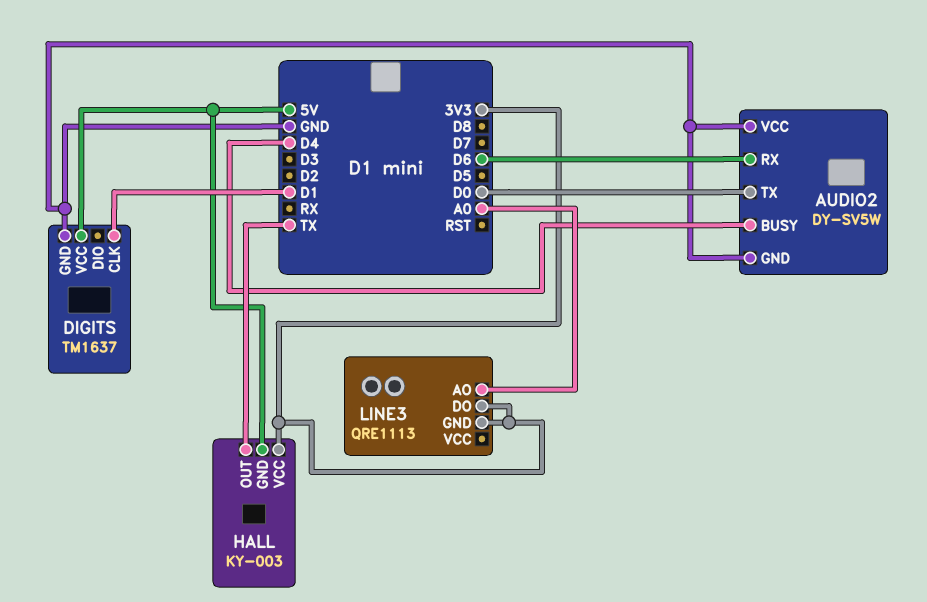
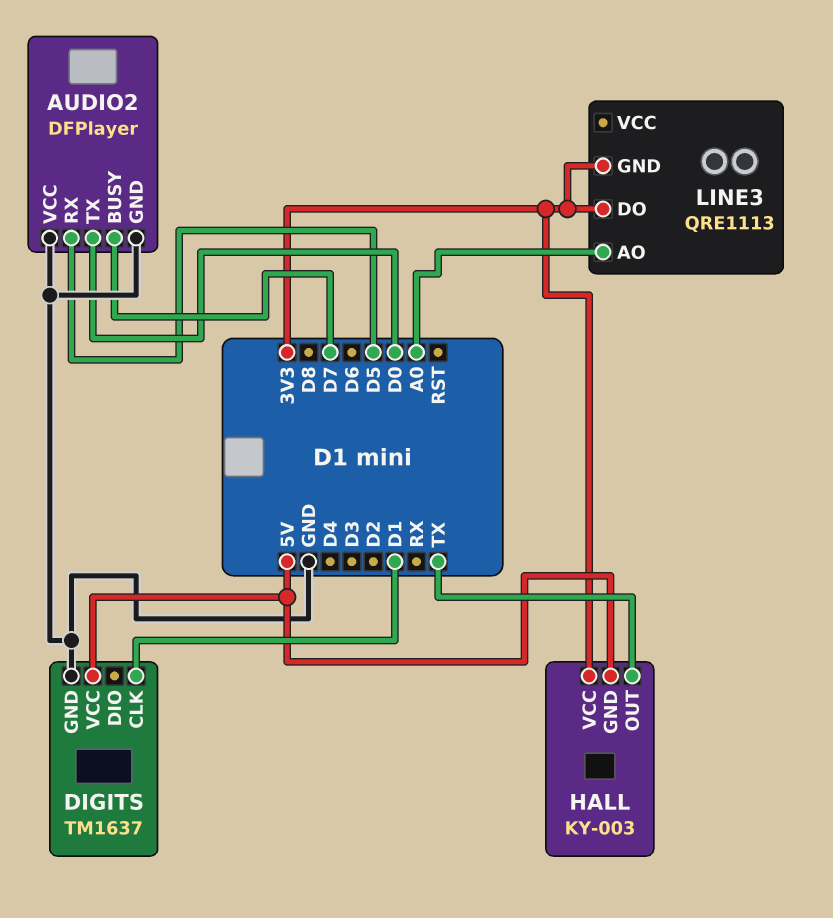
AUDIO2: DY-SV5W -> DFPlayer
AUDIO2 pin BUSY: D4 -> D7
AUDIO2 pin RX: D6 -> D5

